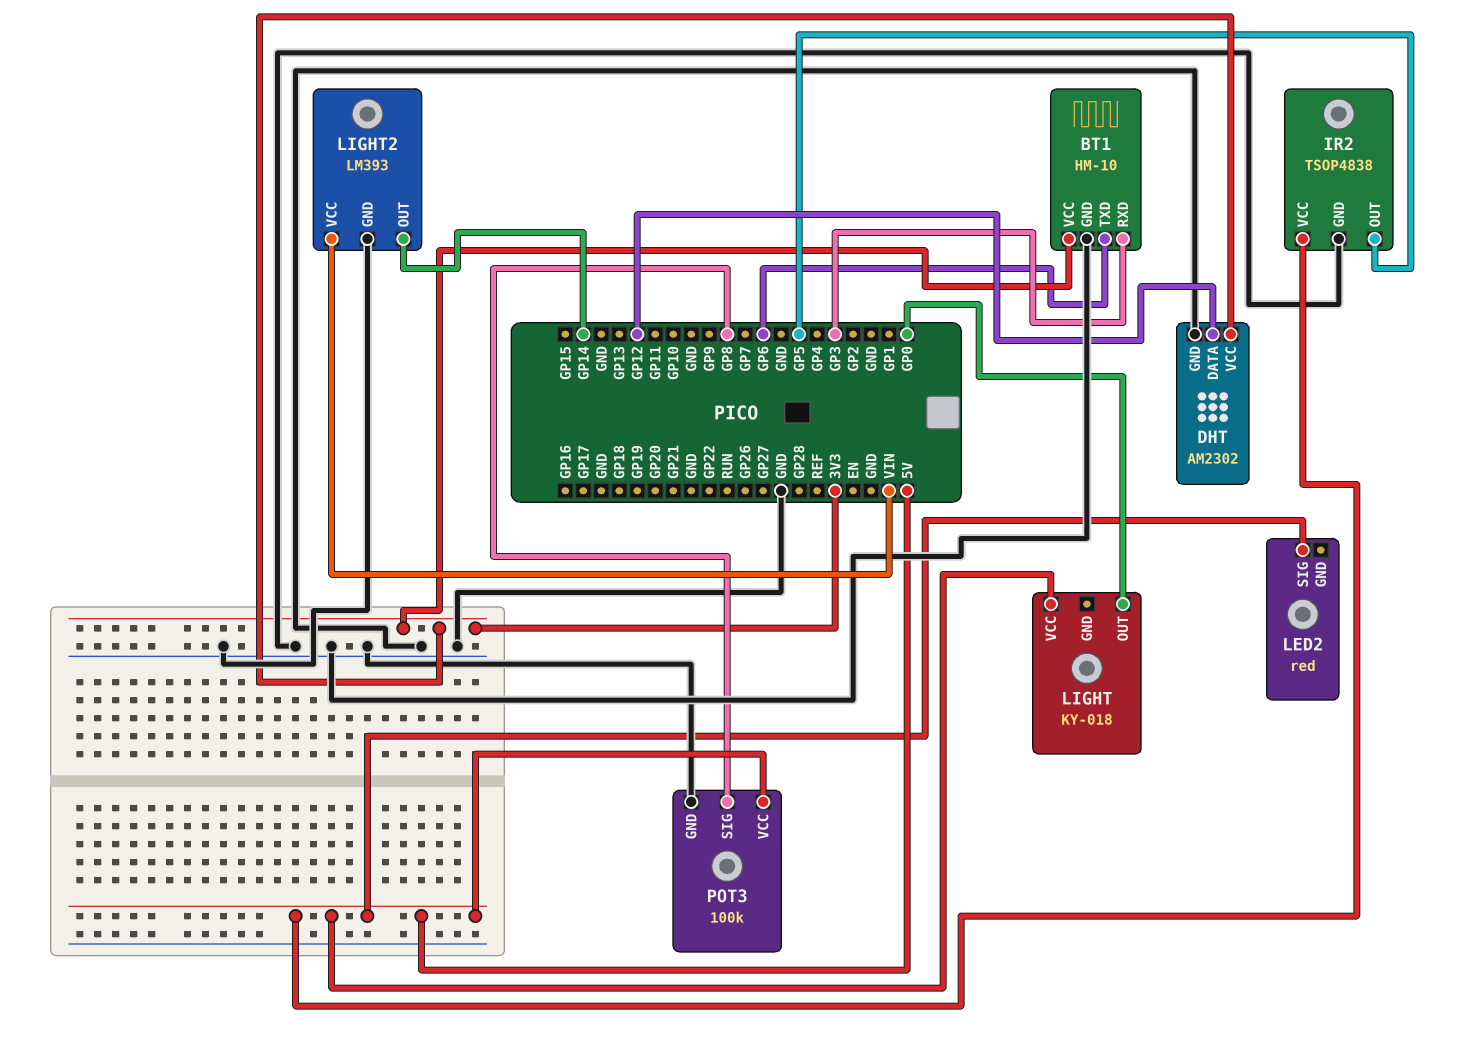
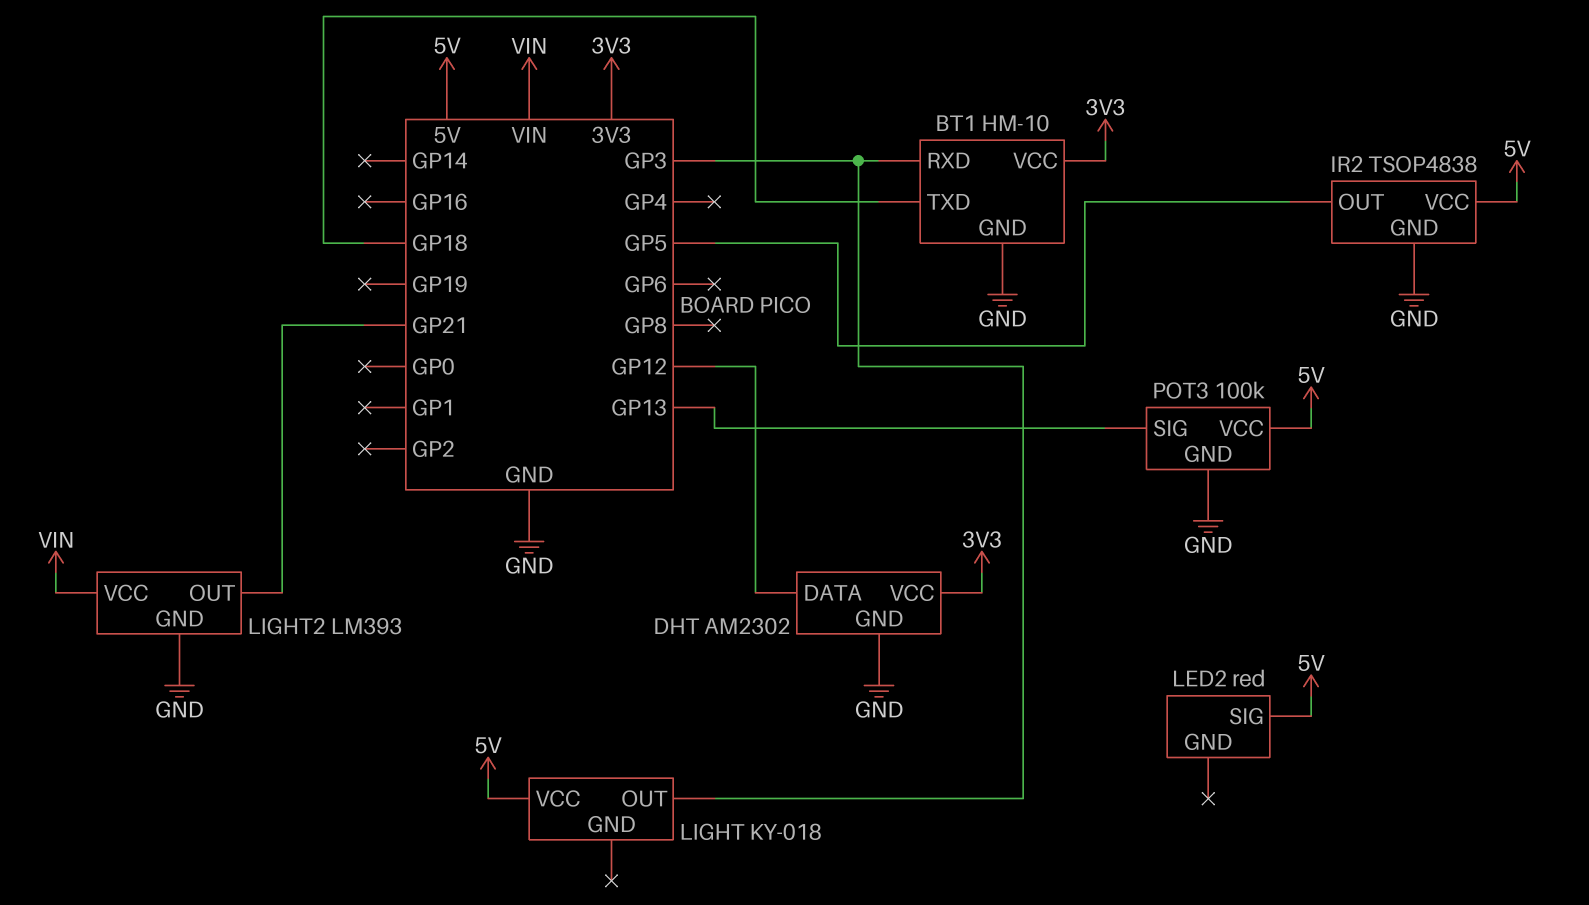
BT1 pin TXD: GP6 -> GP18
LIGHT pin OUT: GP0 -> GP3
LIGHT2 pin OUT: GP14 -> GP21
POT3 pin SIG: GP8 -> GP13

